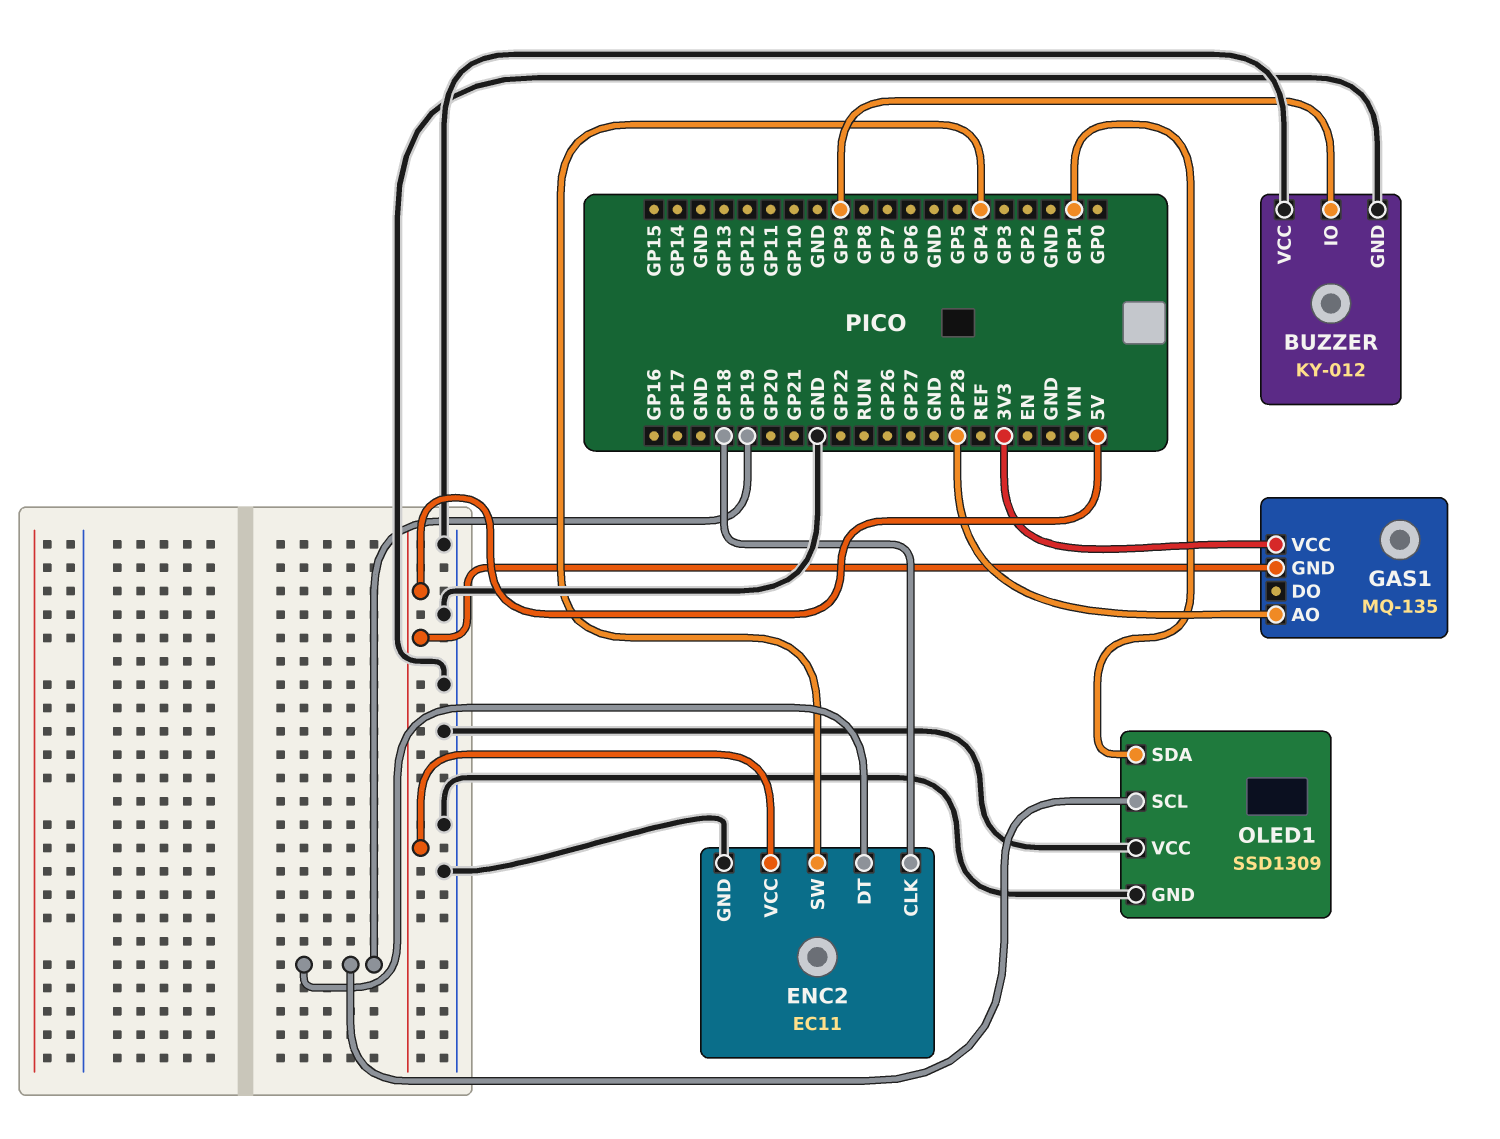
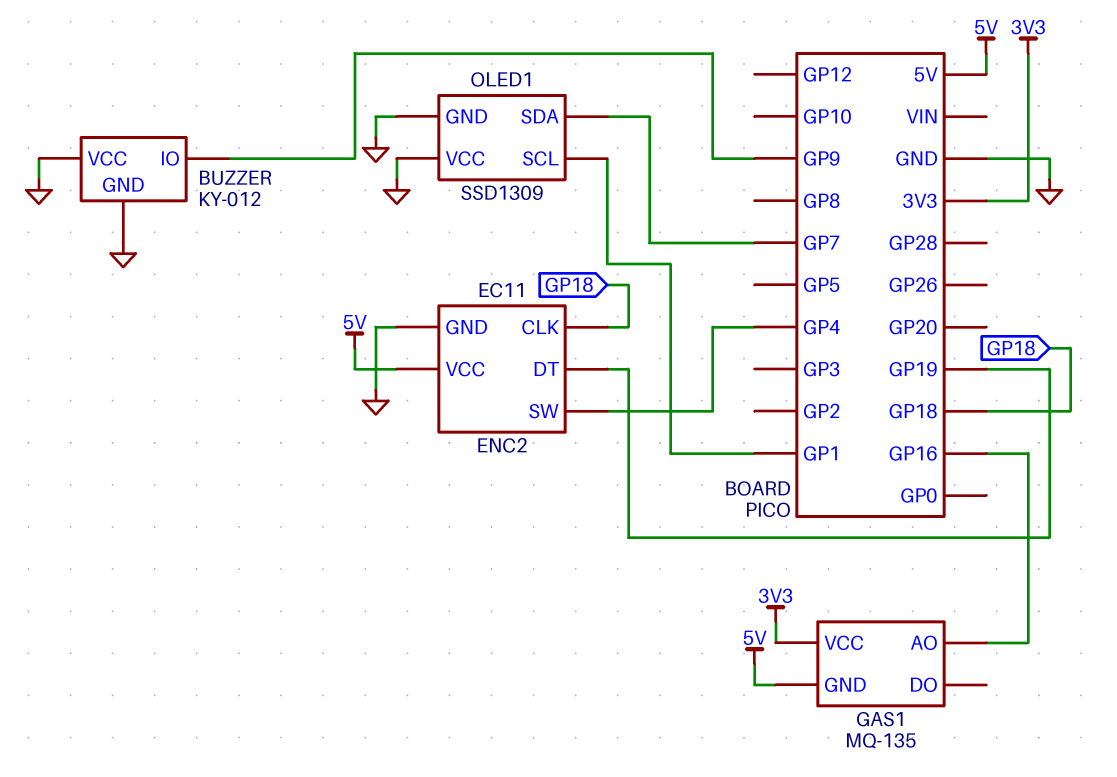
GAS1 pin AO: GP28 -> GP16
OLED1 pin SCL: GP19 -> GP1
OLED1 pin SDA: GP1 -> GP7

